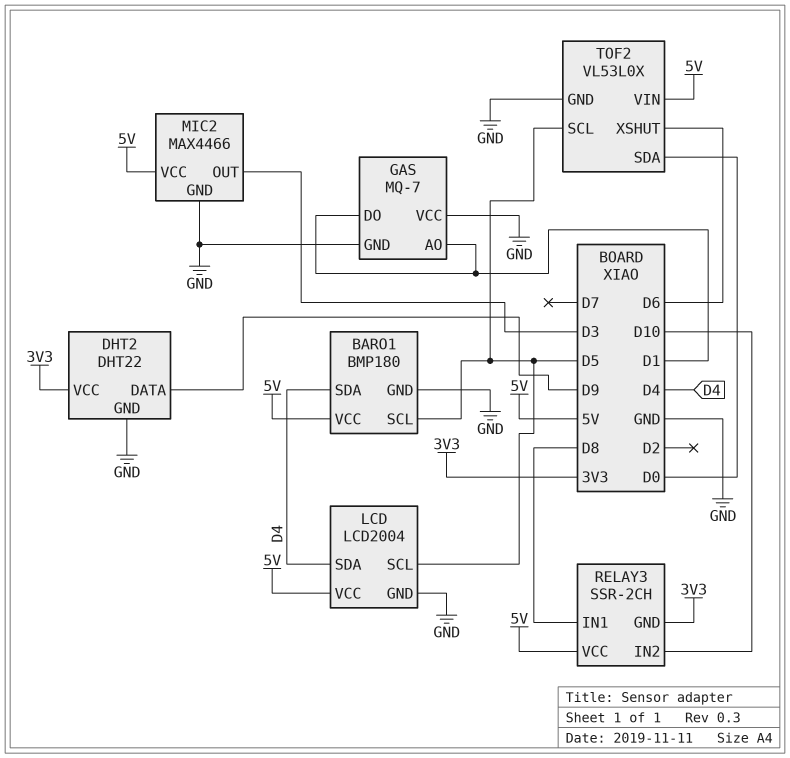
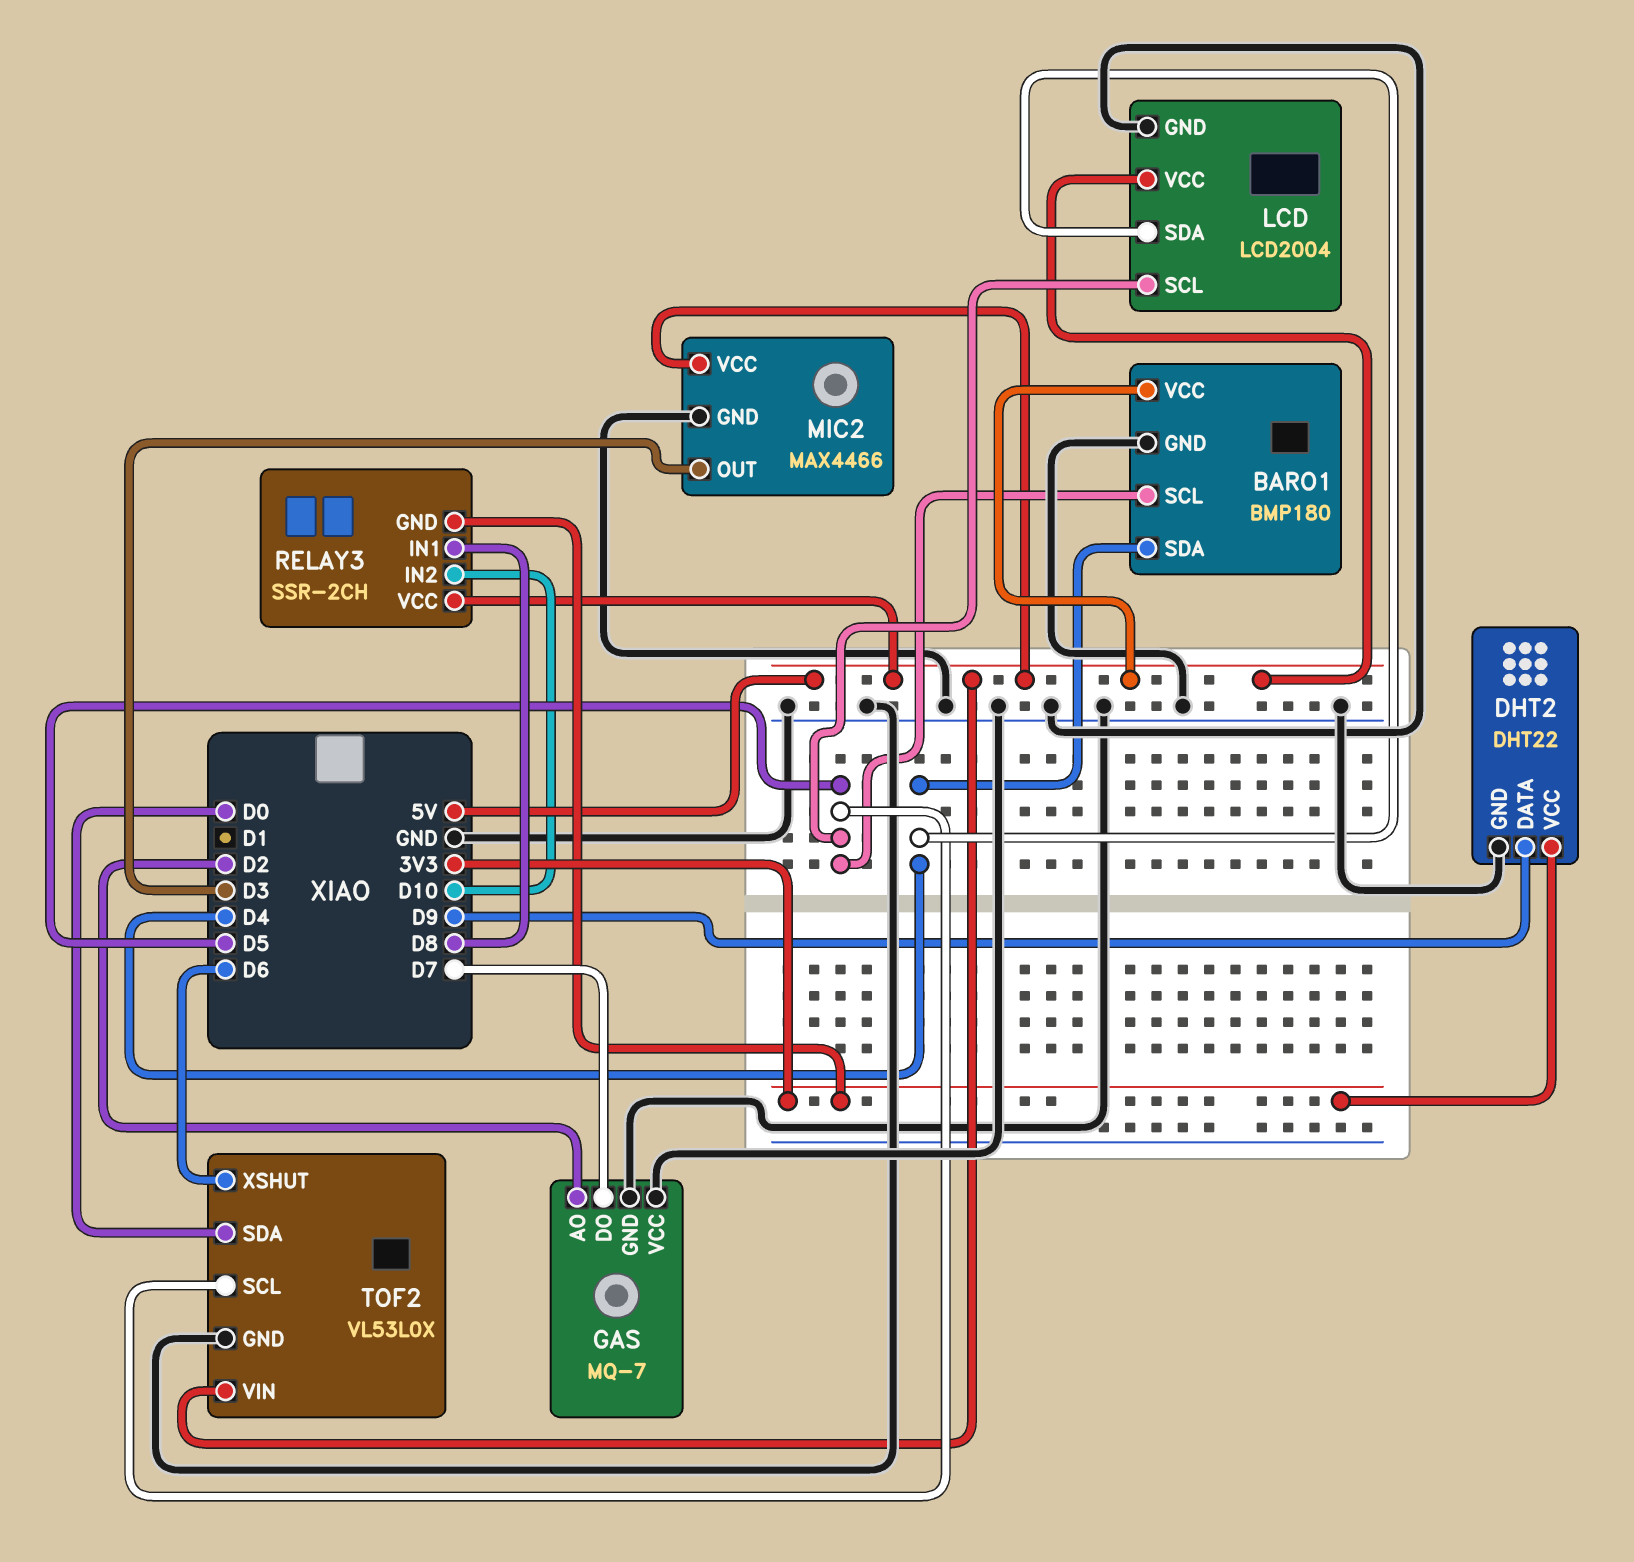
GAS pin AO: D1 -> D2
GAS pin DO: D1 -> D7

